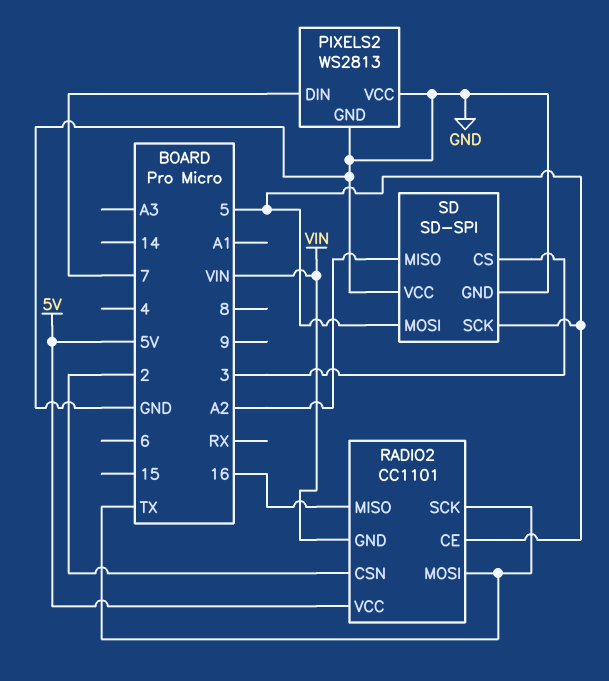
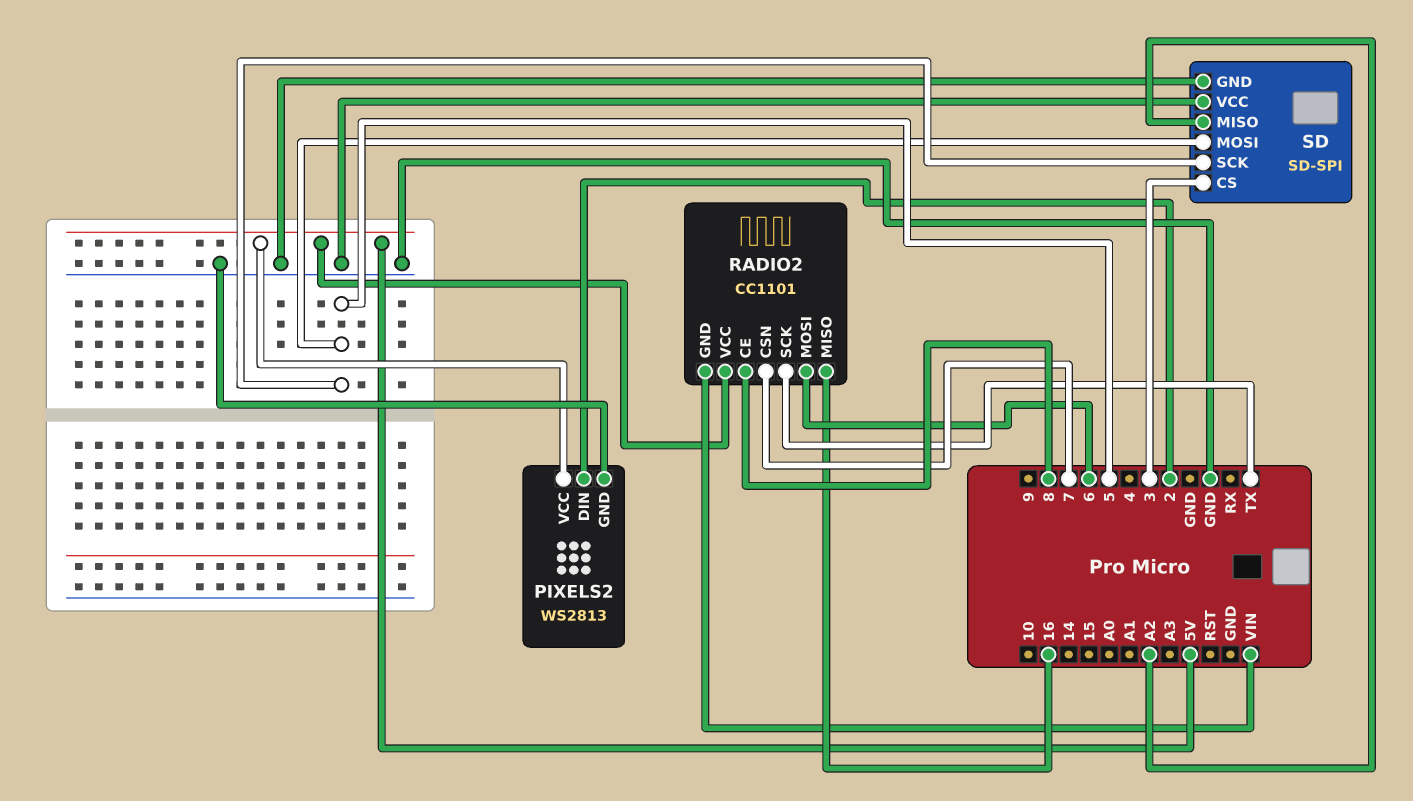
PIXELS2 pin DIN: 7 -> 2
PIXELS2 pin VCC: GND -> 5V
RADIO2 pin CE: 5 -> 8
RADIO2 pin CSN: 2 -> 7
RADIO2 pin MOSI: TX -> 6

